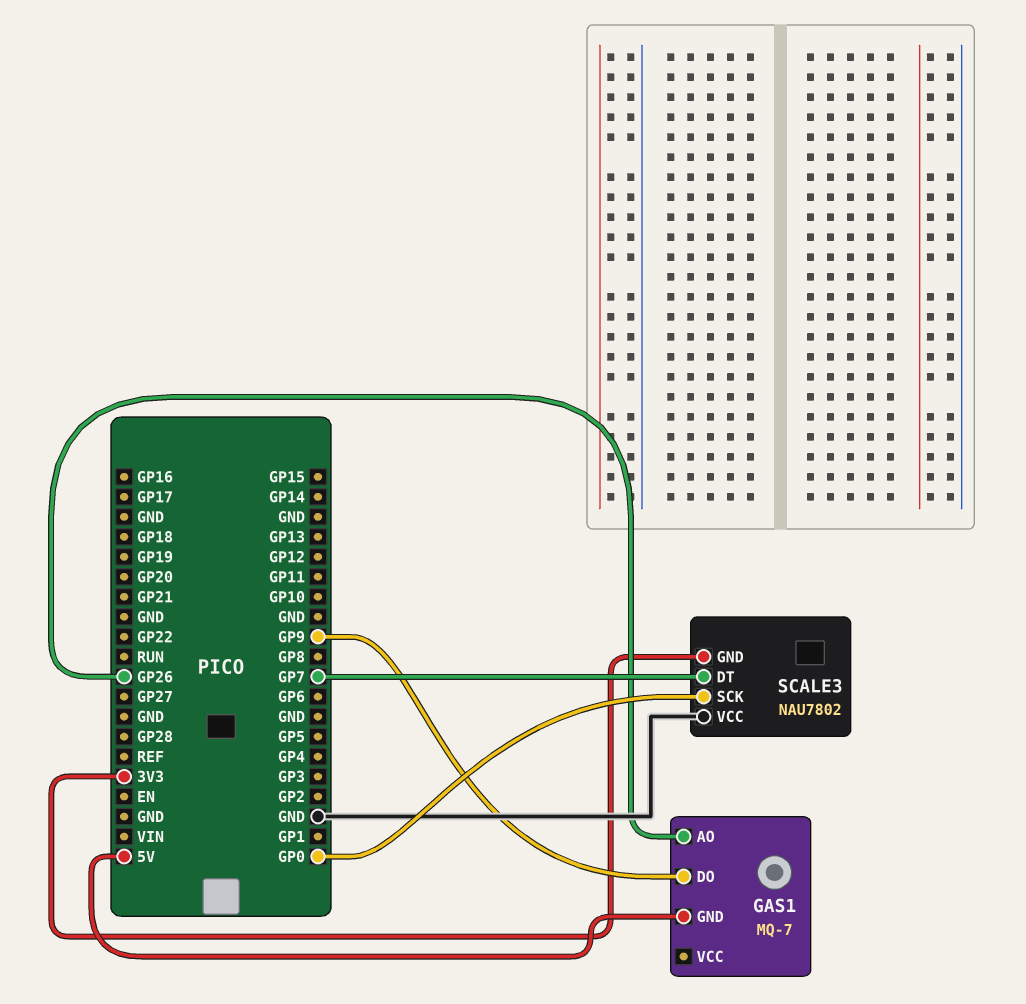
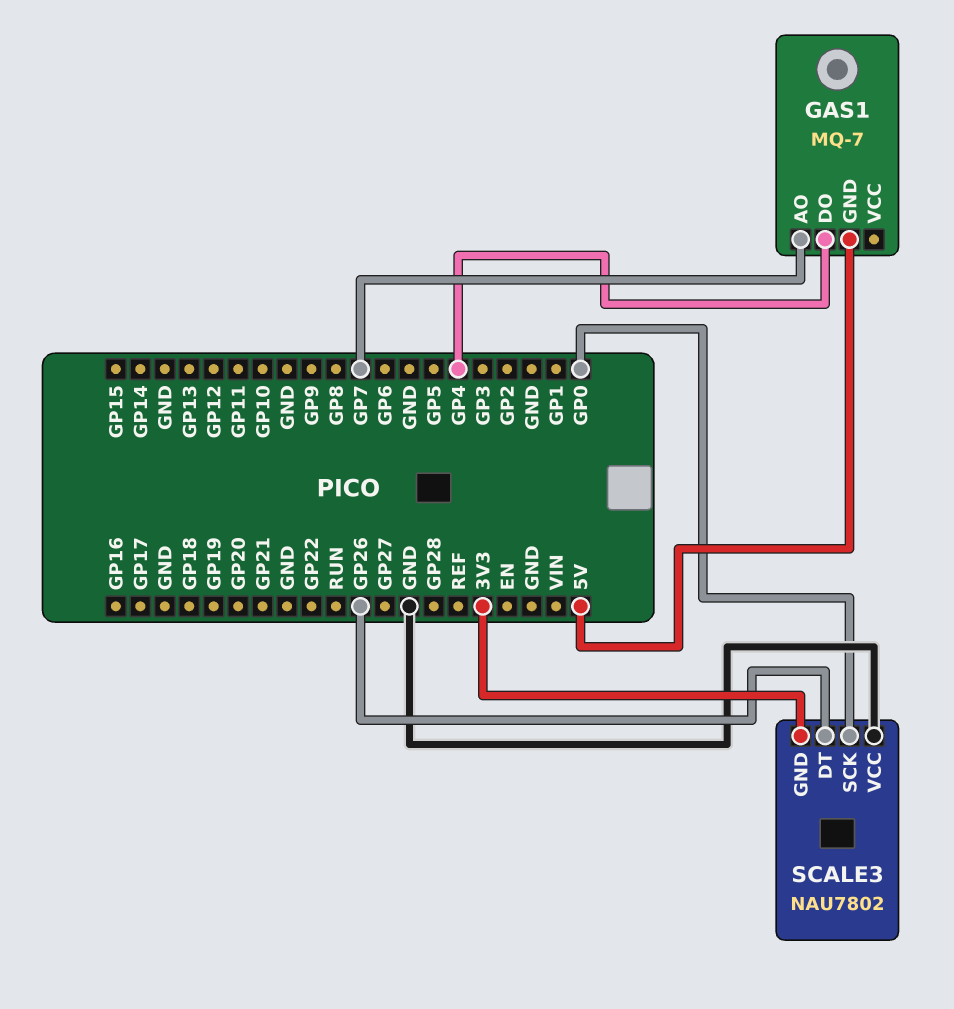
GAS1 pin AO: GP26 -> GP7
GAS1 pin DO: GP9 -> GP4
SCALE3 pin DT: GP7 -> GP26

